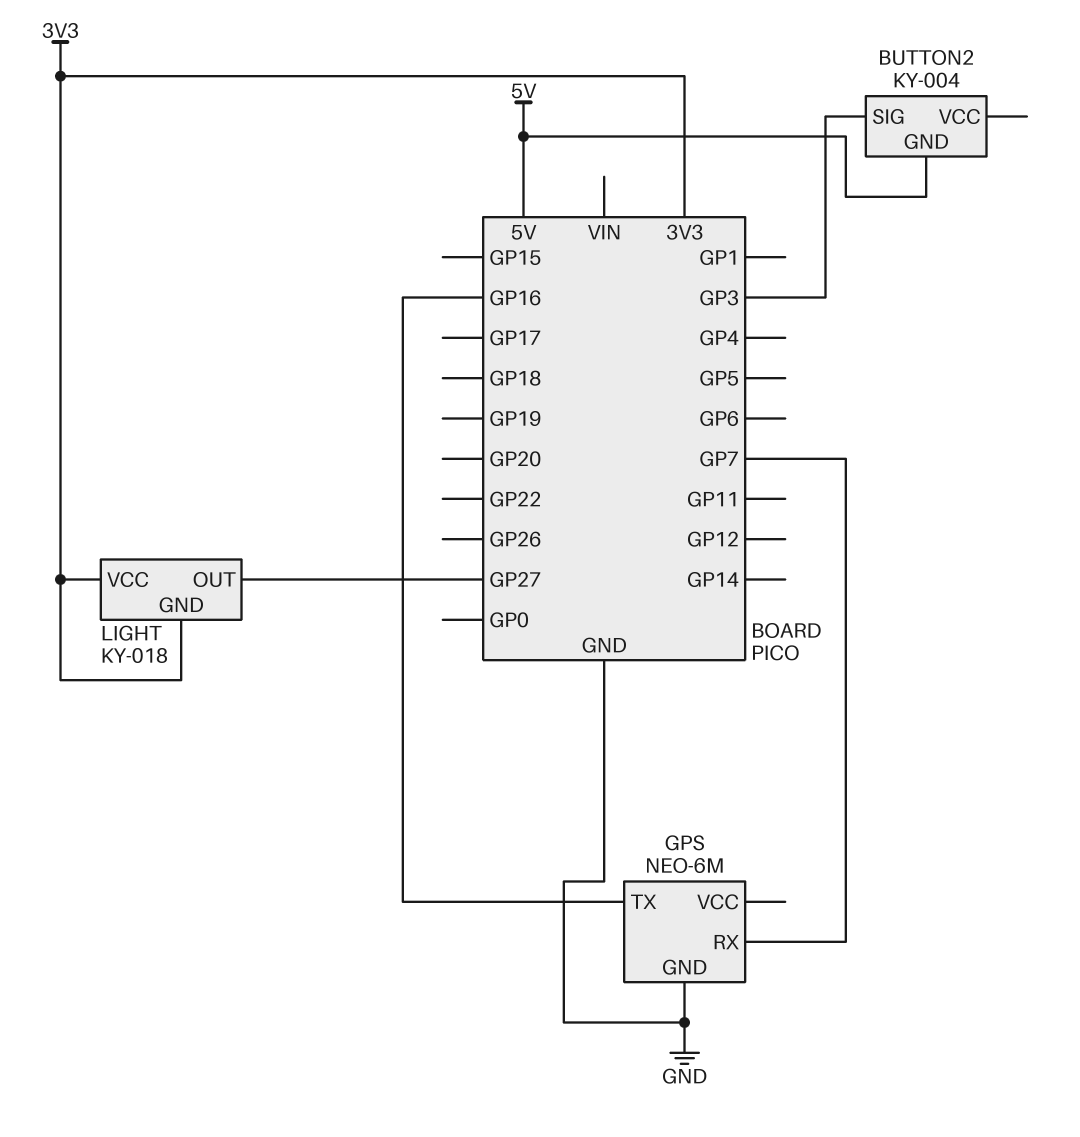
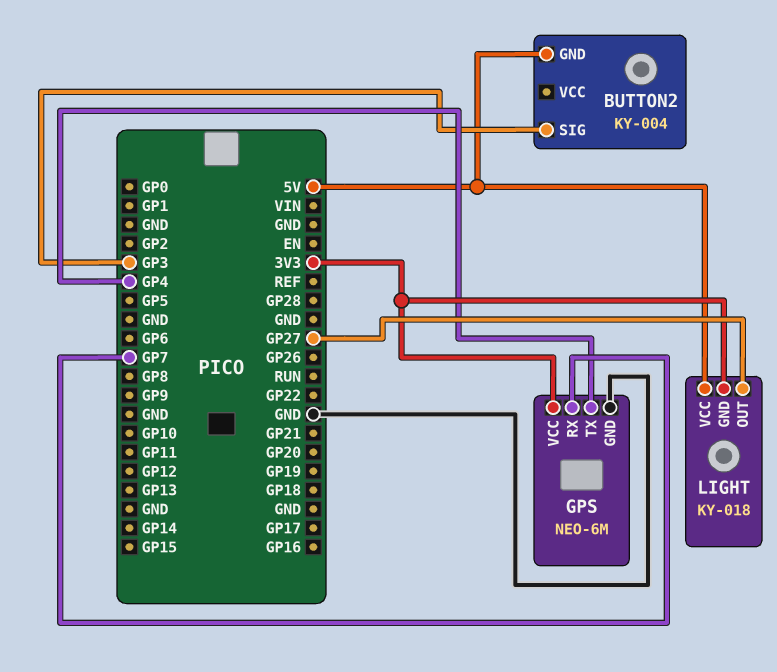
GPS pin TX: GP16 -> GP4
GPS pin VCC: none -> 3V3
LIGHT pin VCC: 3V3 -> 5V

